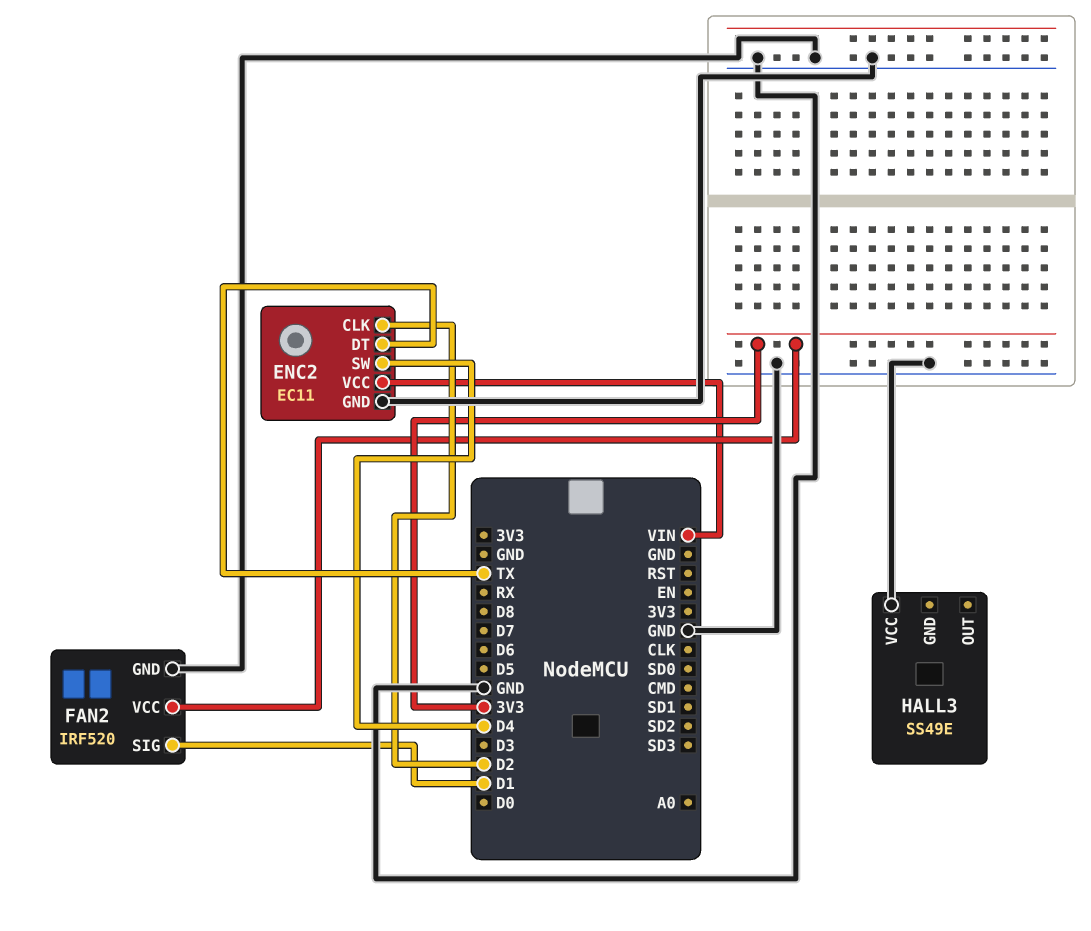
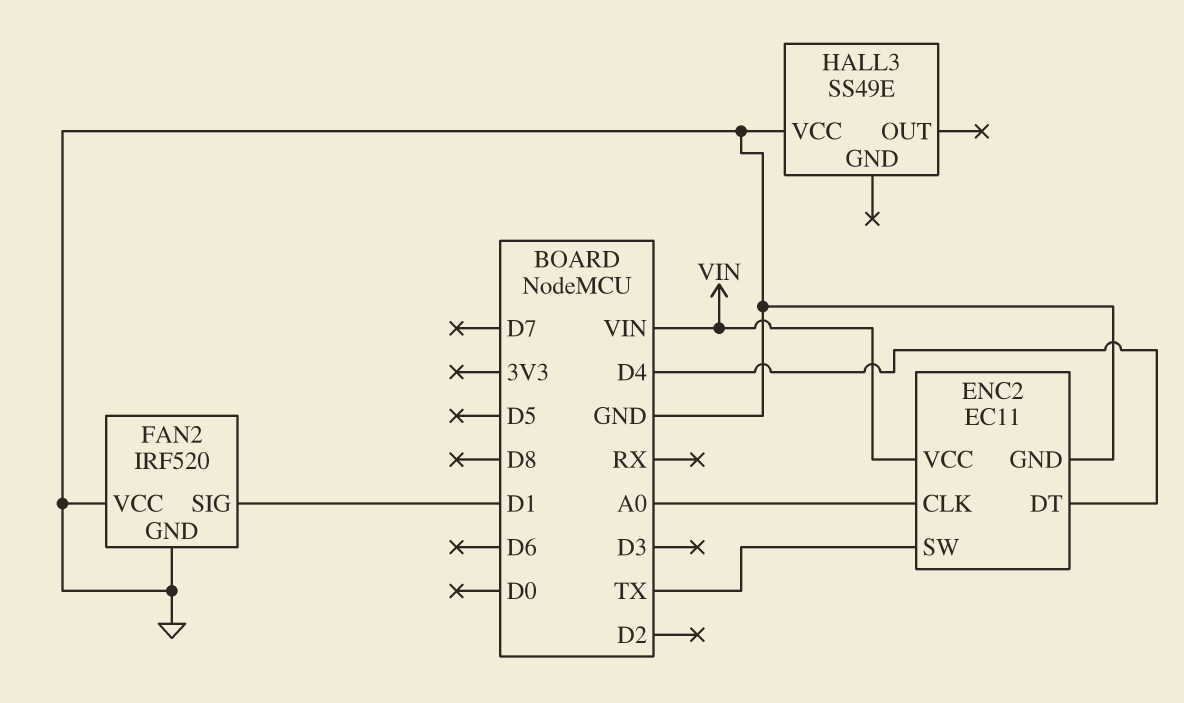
ENC2 pin CLK: D2 -> A0
ENC2 pin DT: TX -> D4
ENC2 pin SW: D4 -> TX
FAN2 pin VCC: 3V3 -> GND

